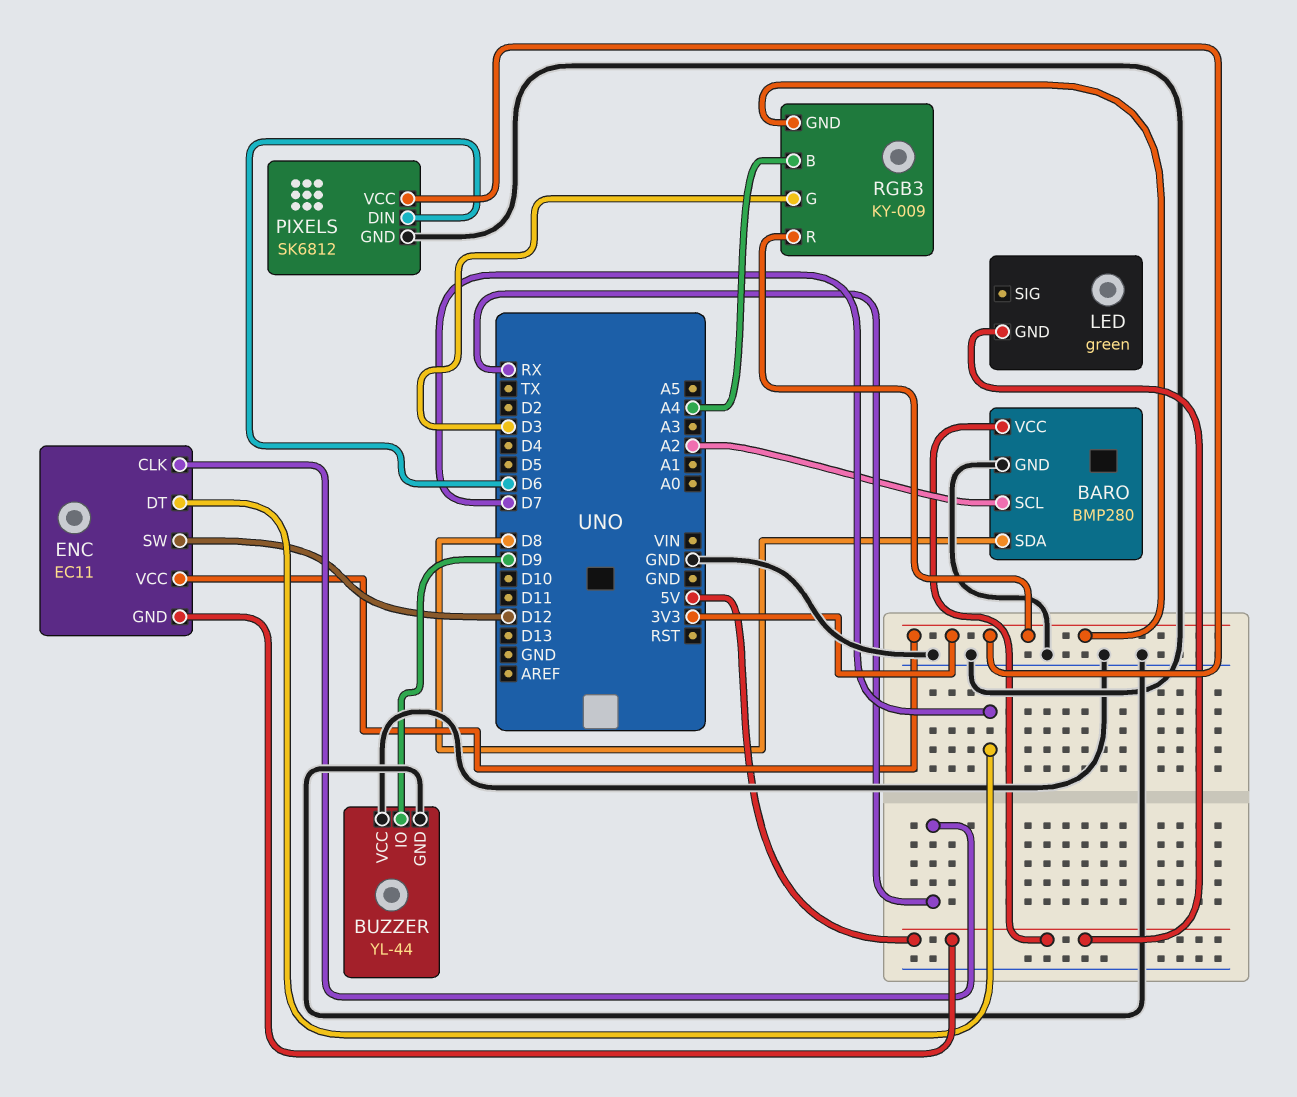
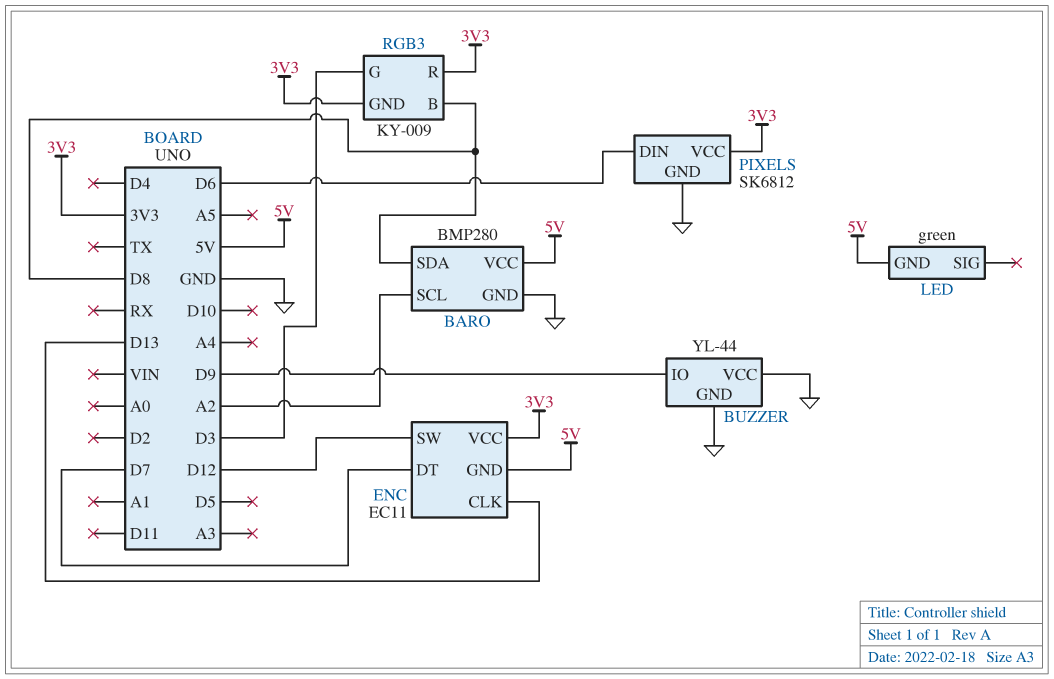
ENC pin CLK: RX -> D13
RGB3 pin B: A4 -> D8

